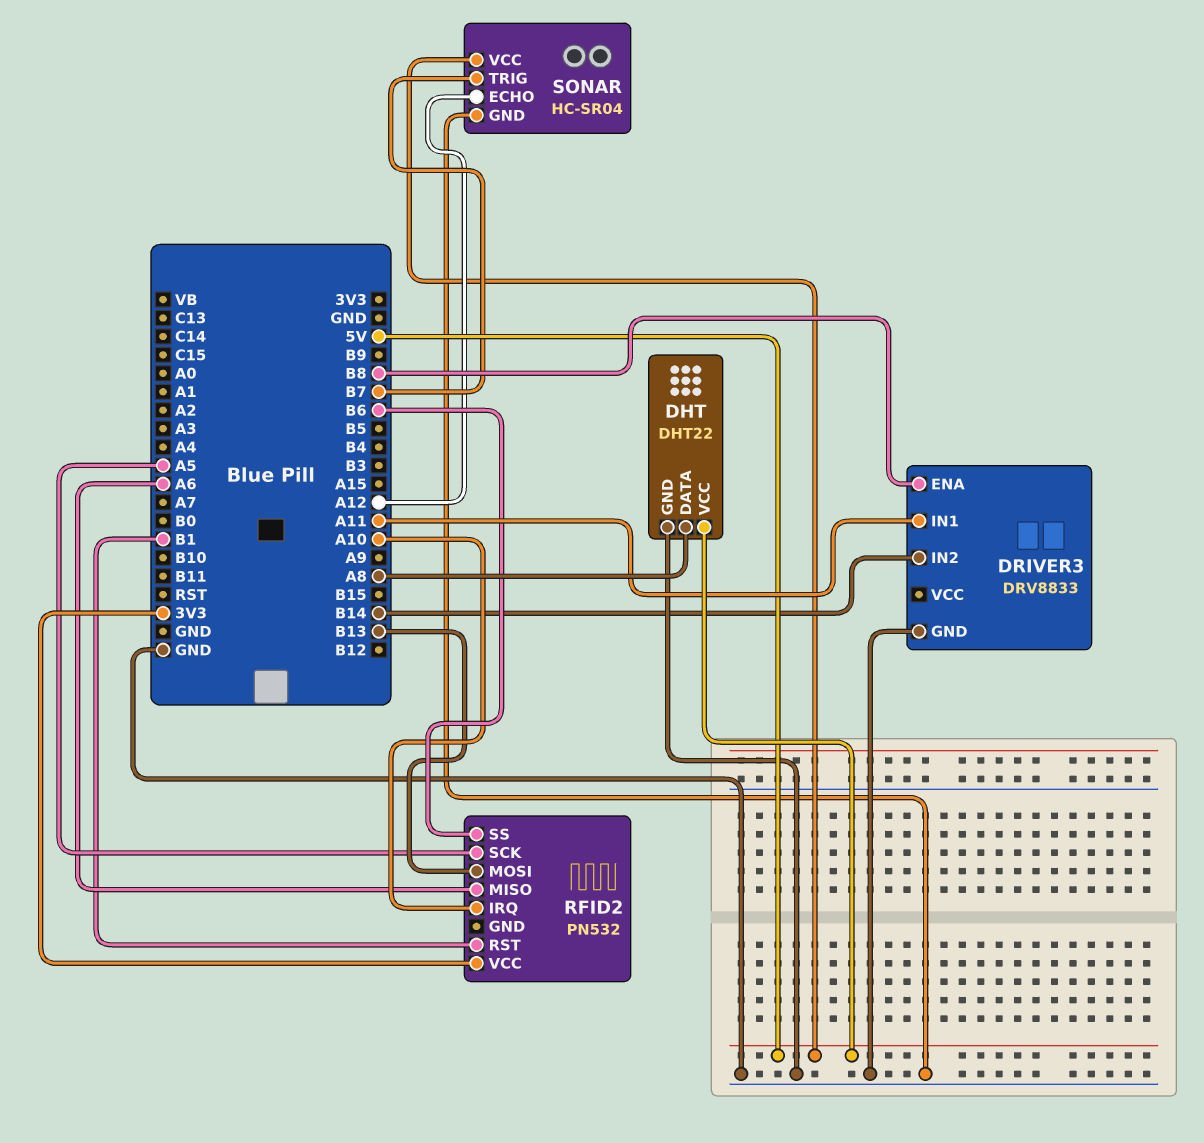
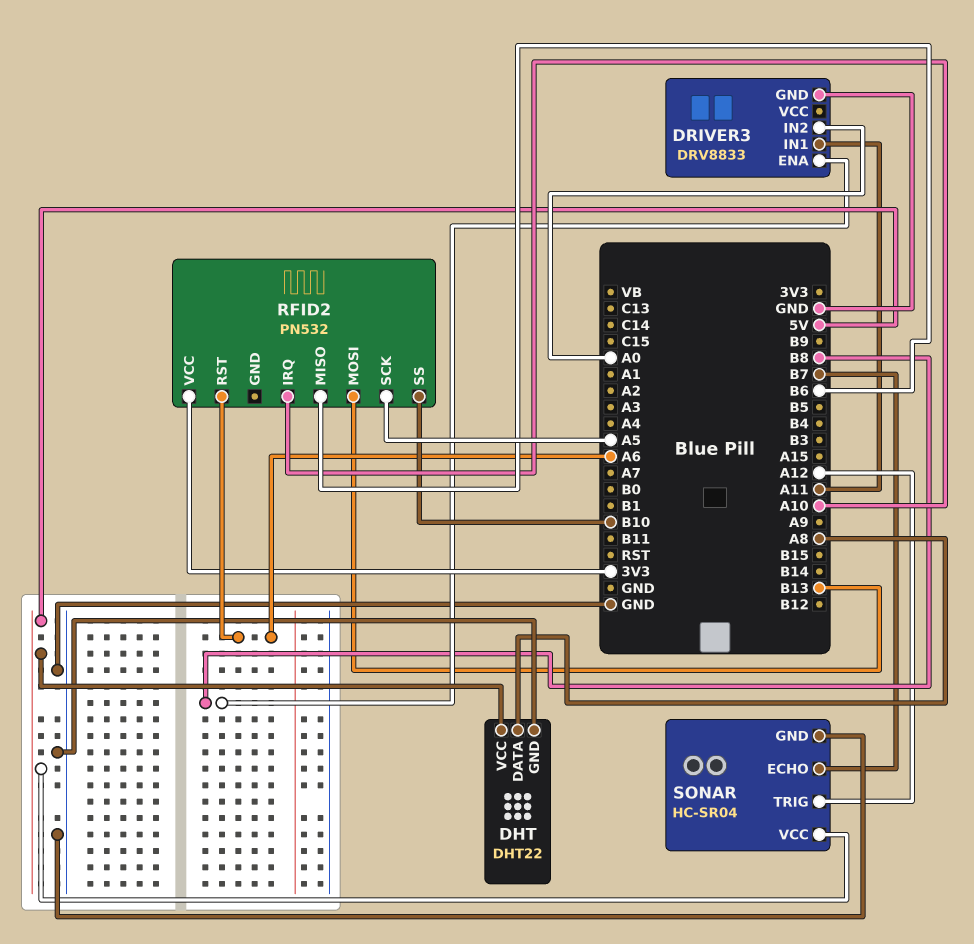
DRIVER3 pin IN2: B14 -> A0
RFID2 pin MISO: A6 -> B6
RFID2 pin RST: B1 -> A6
RFID2 pin SS: B6 -> B10
SONAR pin ECHO: A12 -> B7
SONAR pin TRIG: B7 -> A12

